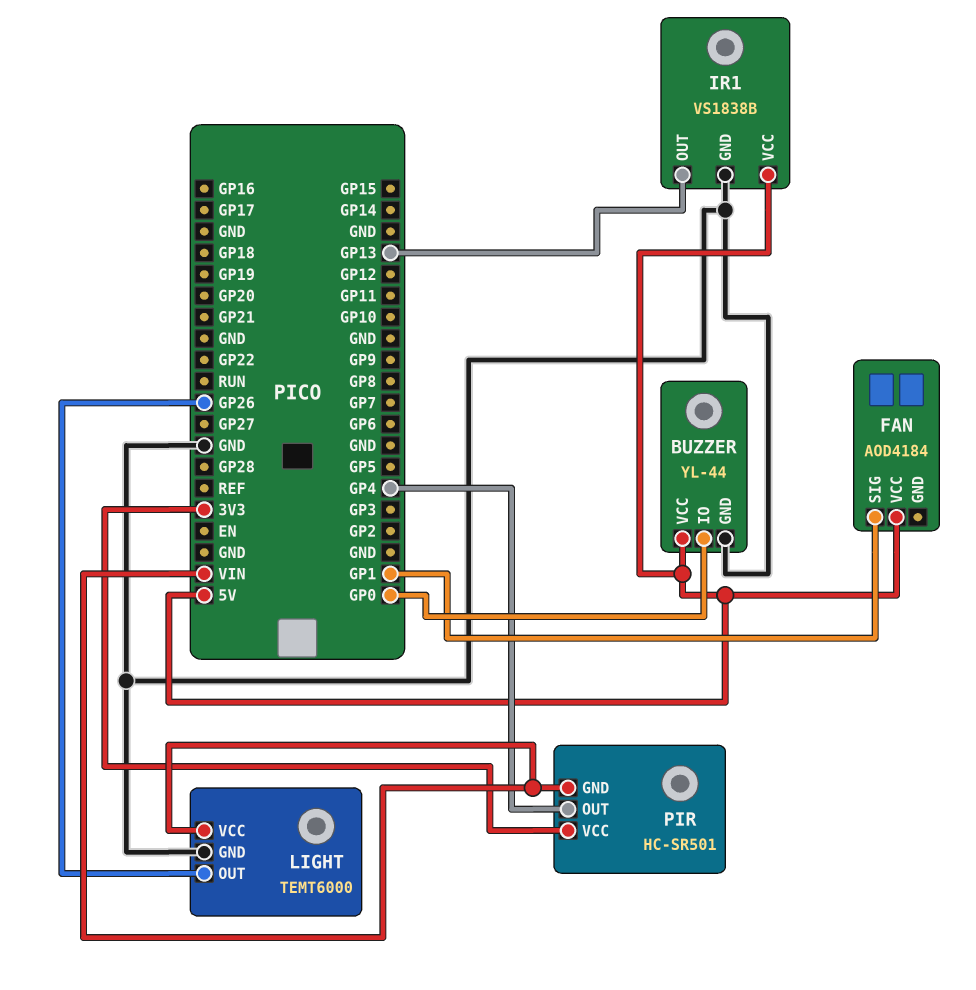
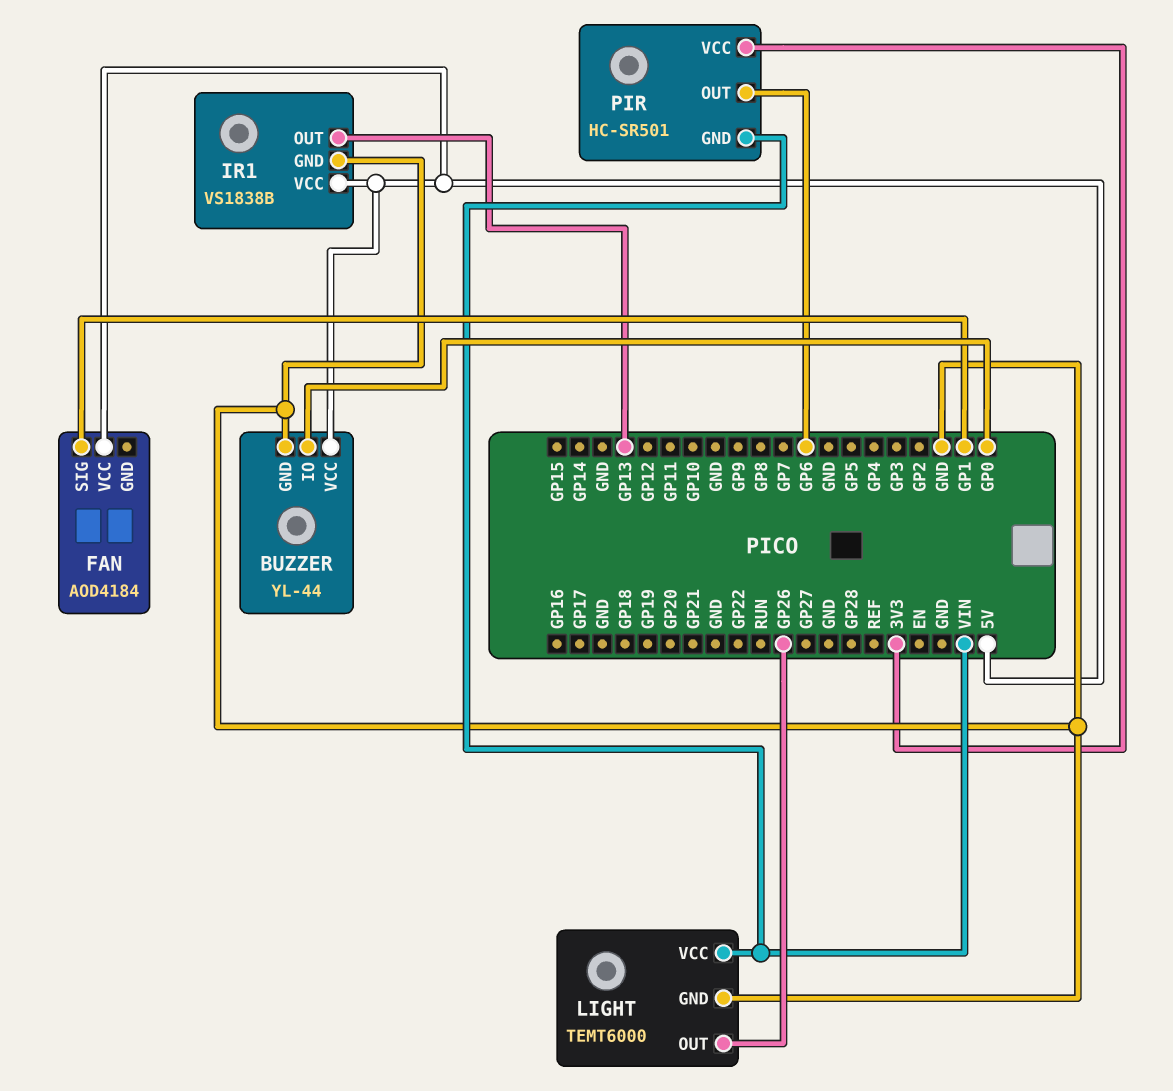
PIR pin OUT: GP4 -> GP6

